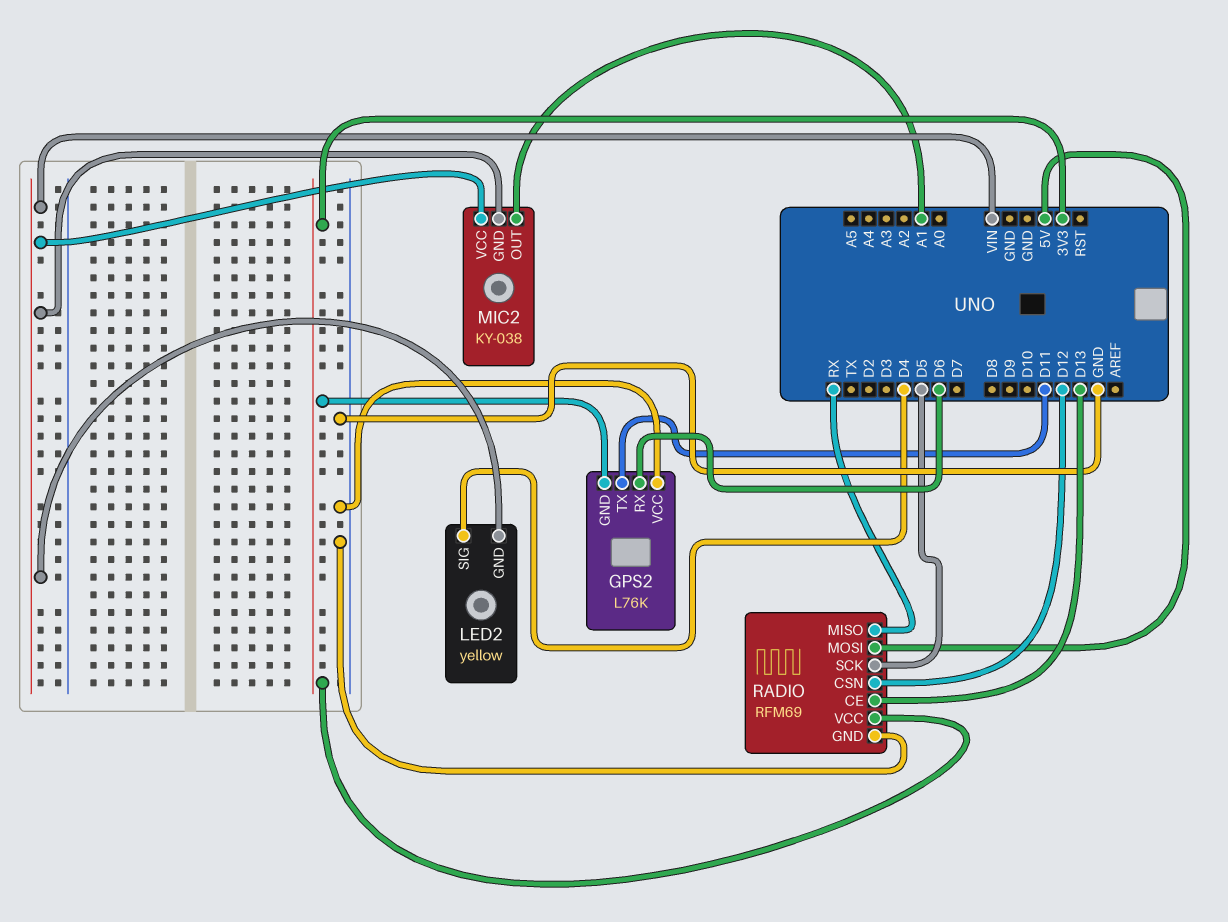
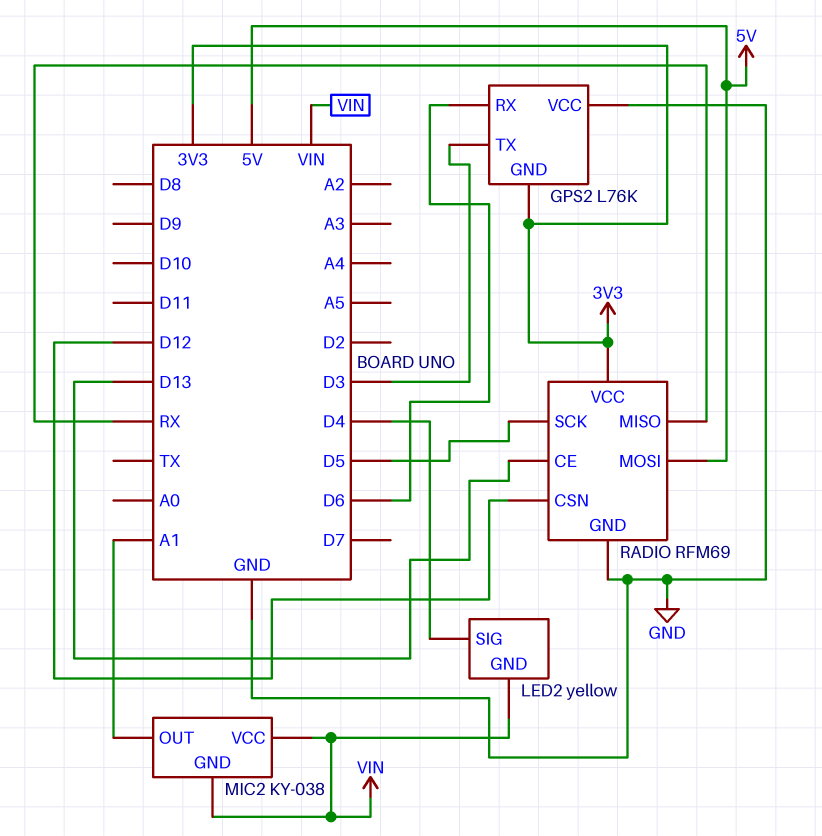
GPS2 pin TX: D11 -> D3

